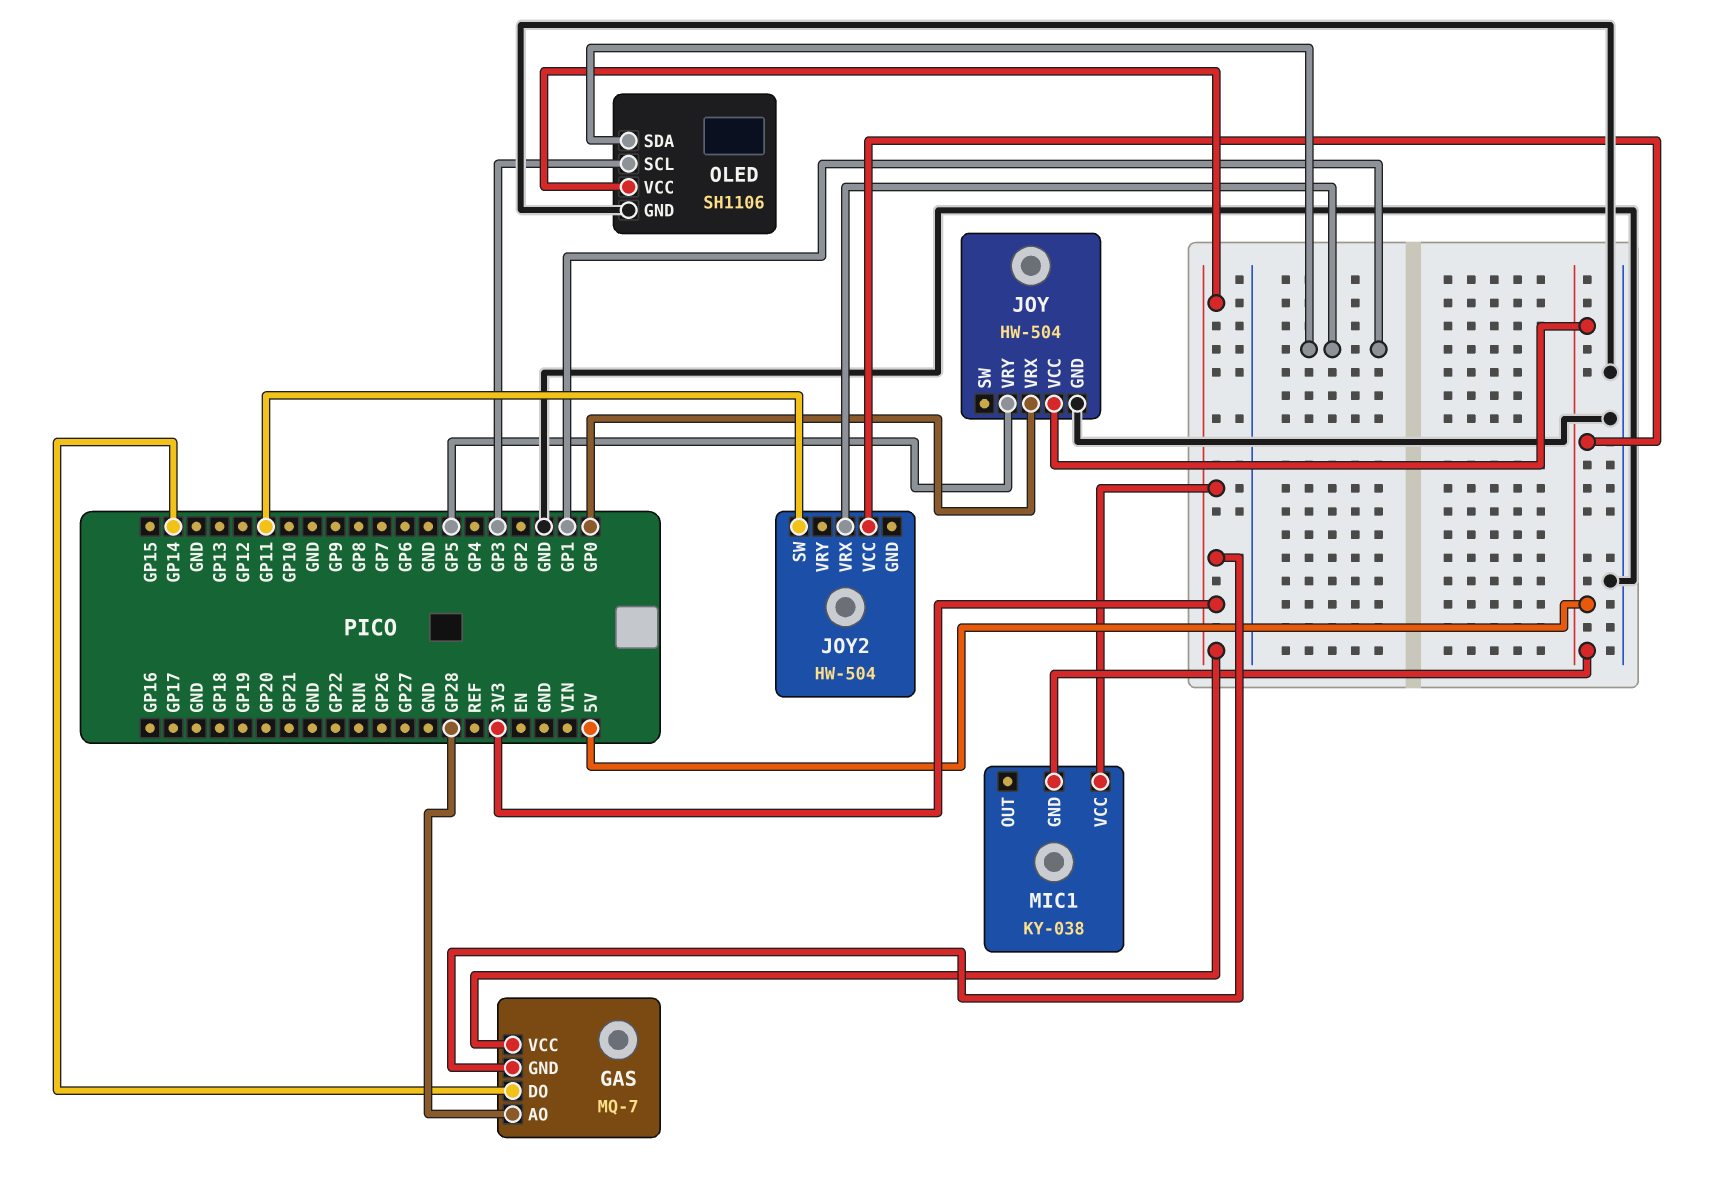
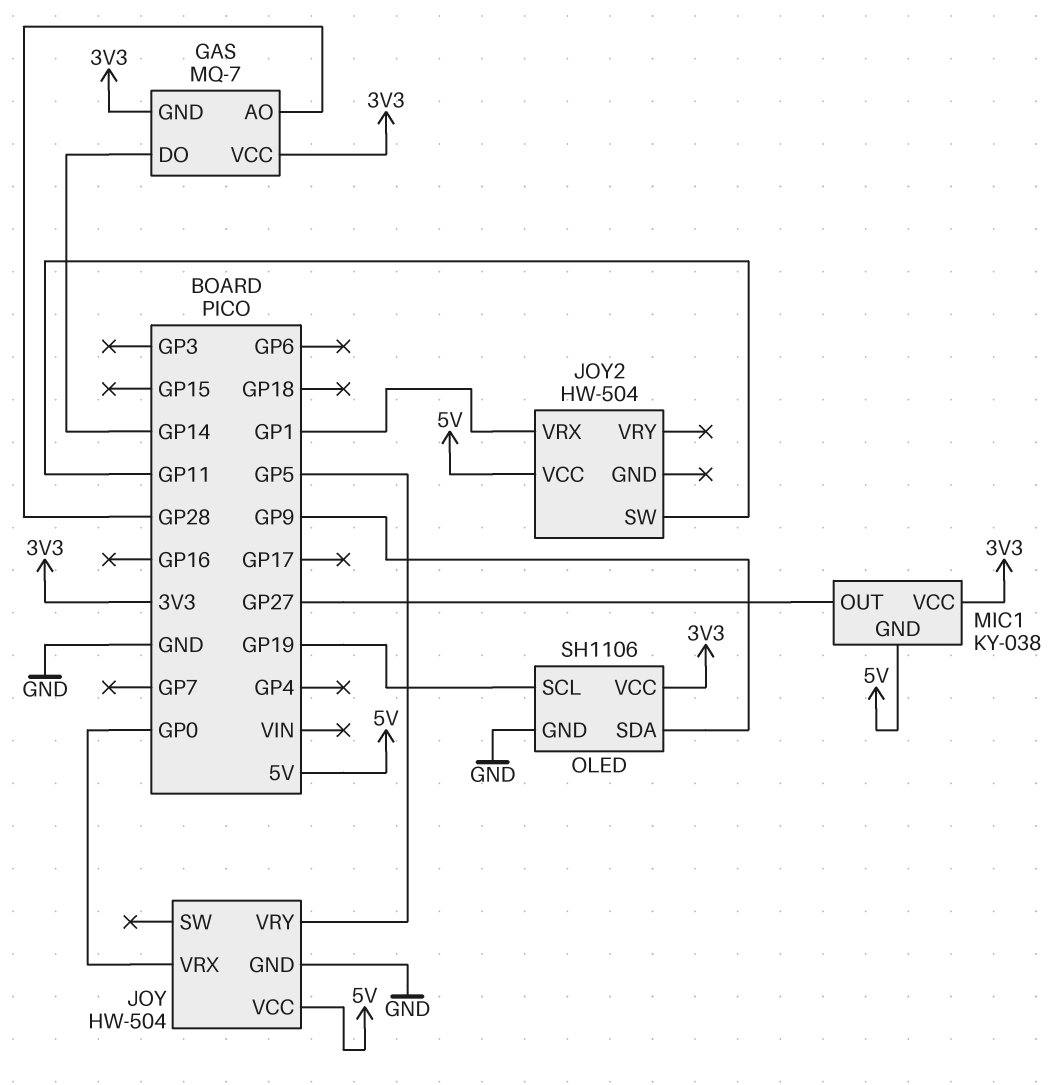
MIC1 pin OUT: none -> GP27
OLED pin SCL: GP3 -> GP19
OLED pin SDA: GP1 -> GP9

